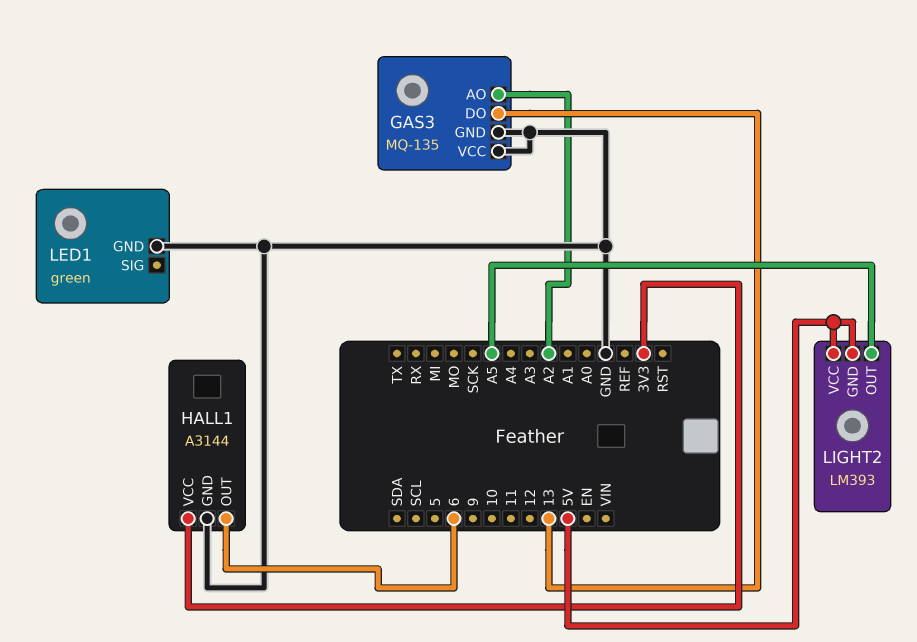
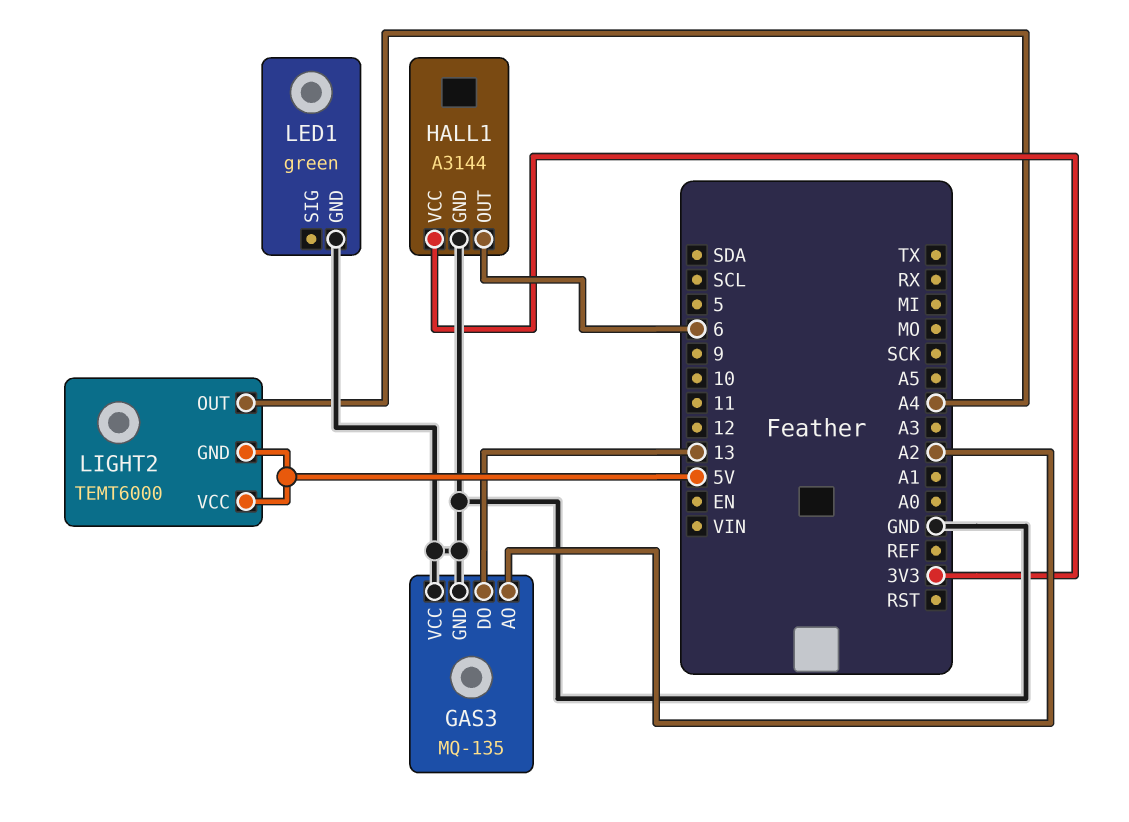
LIGHT2: LM393 -> TEMT6000
LIGHT2 pin OUT: A5 -> A4

